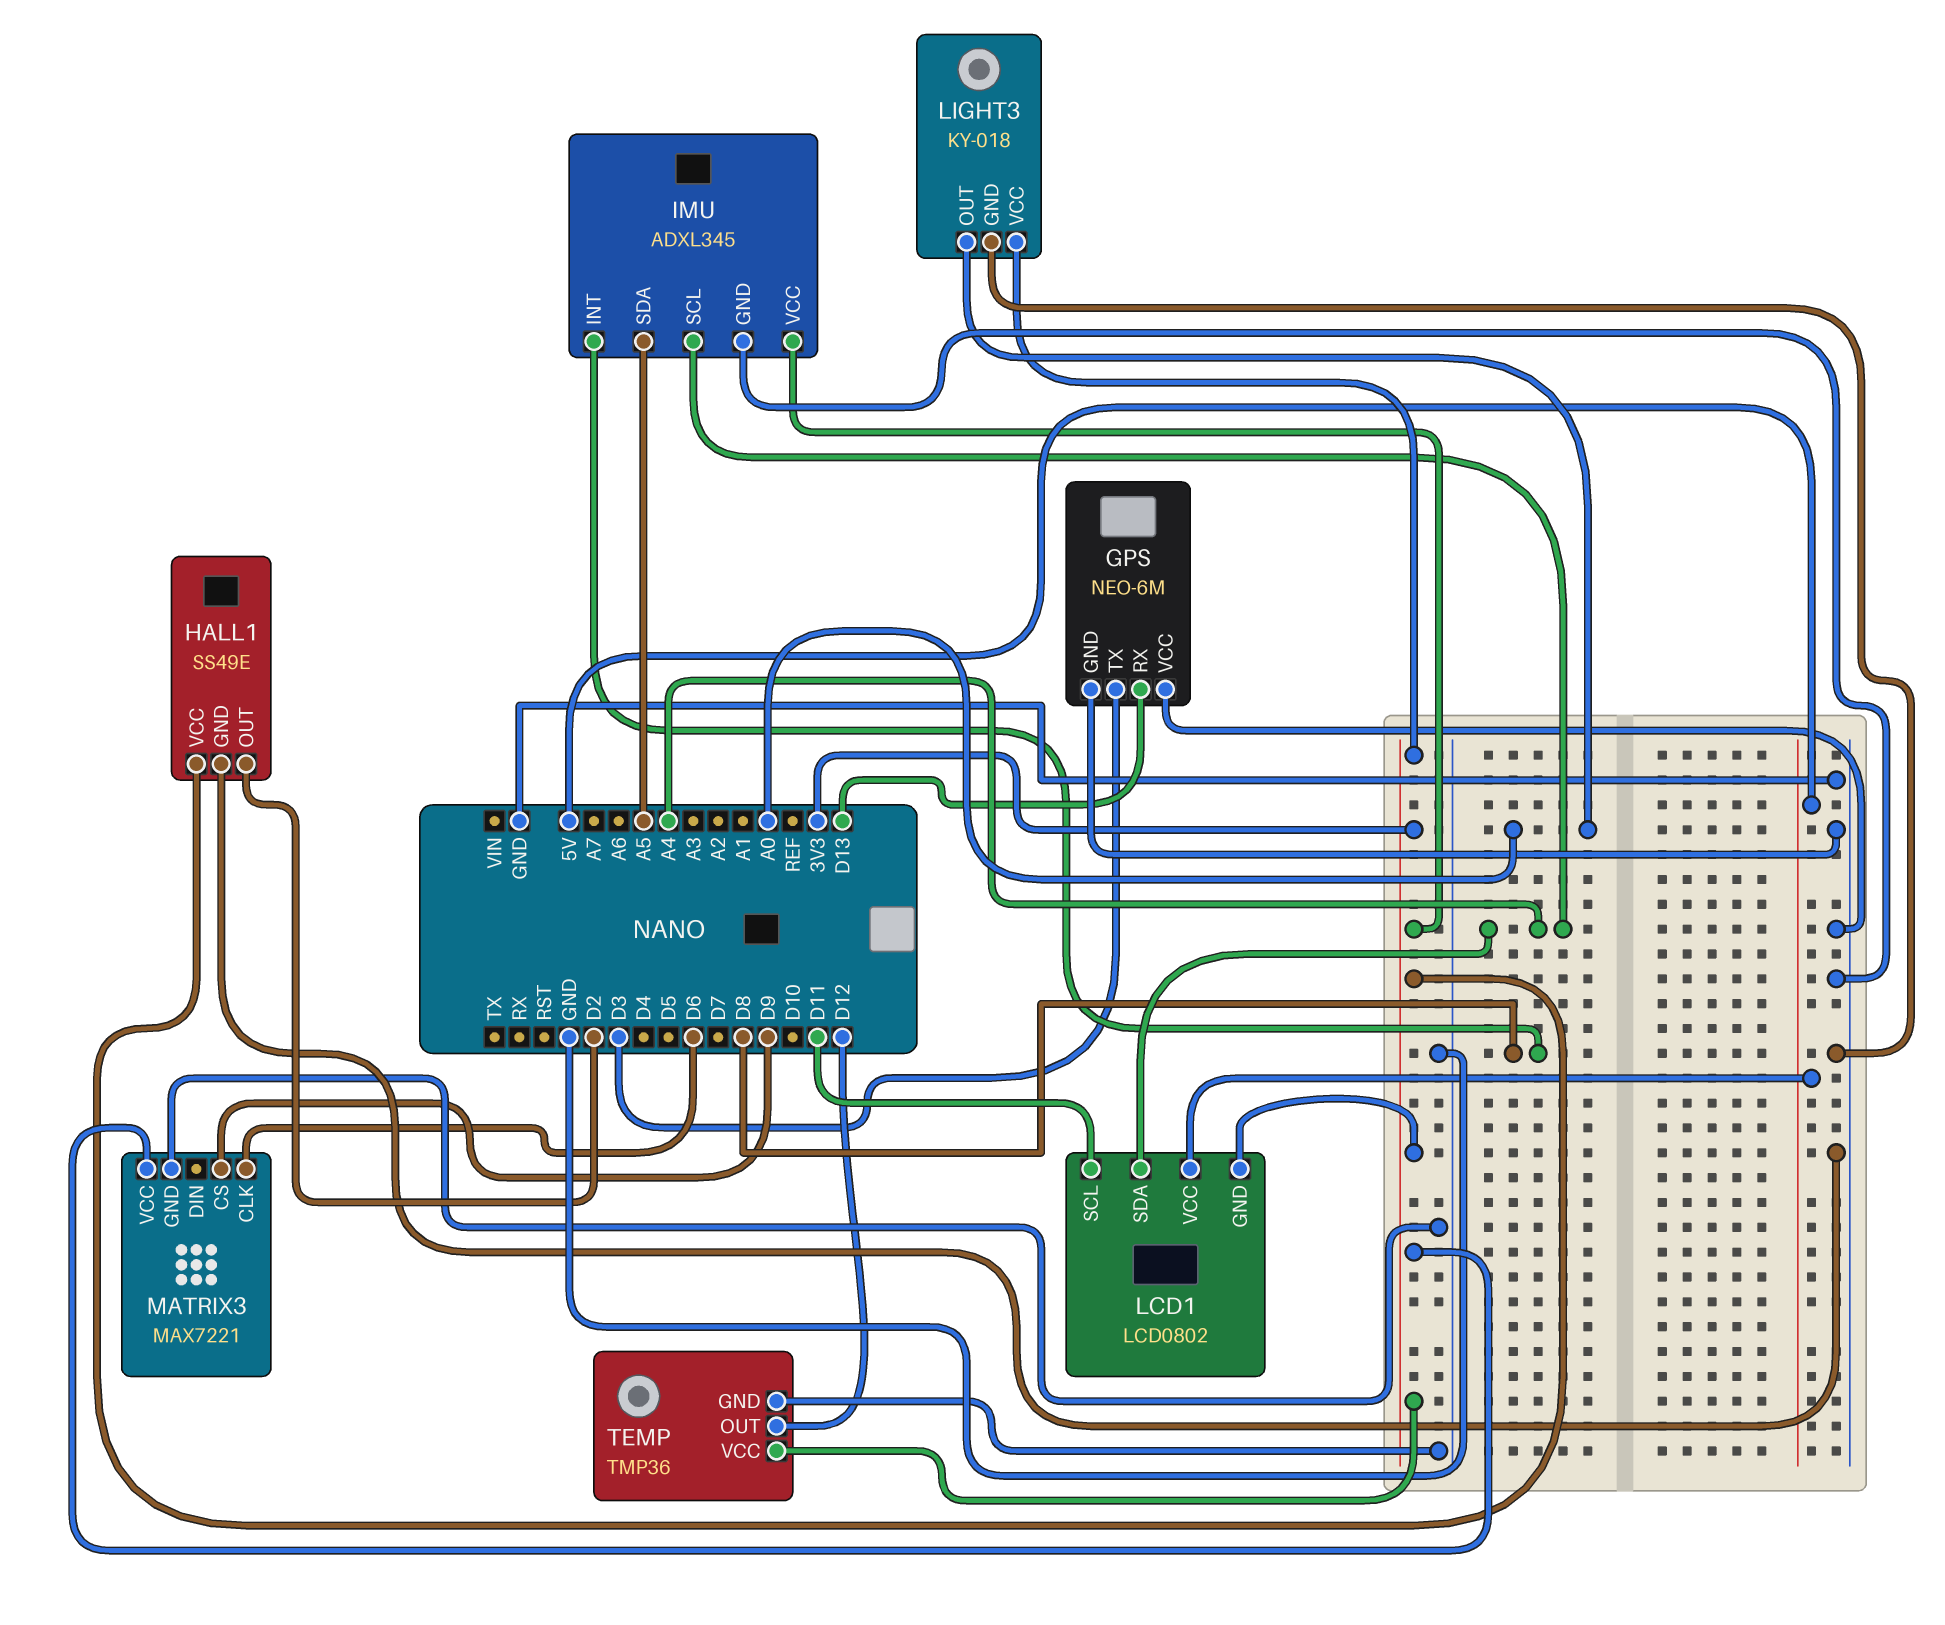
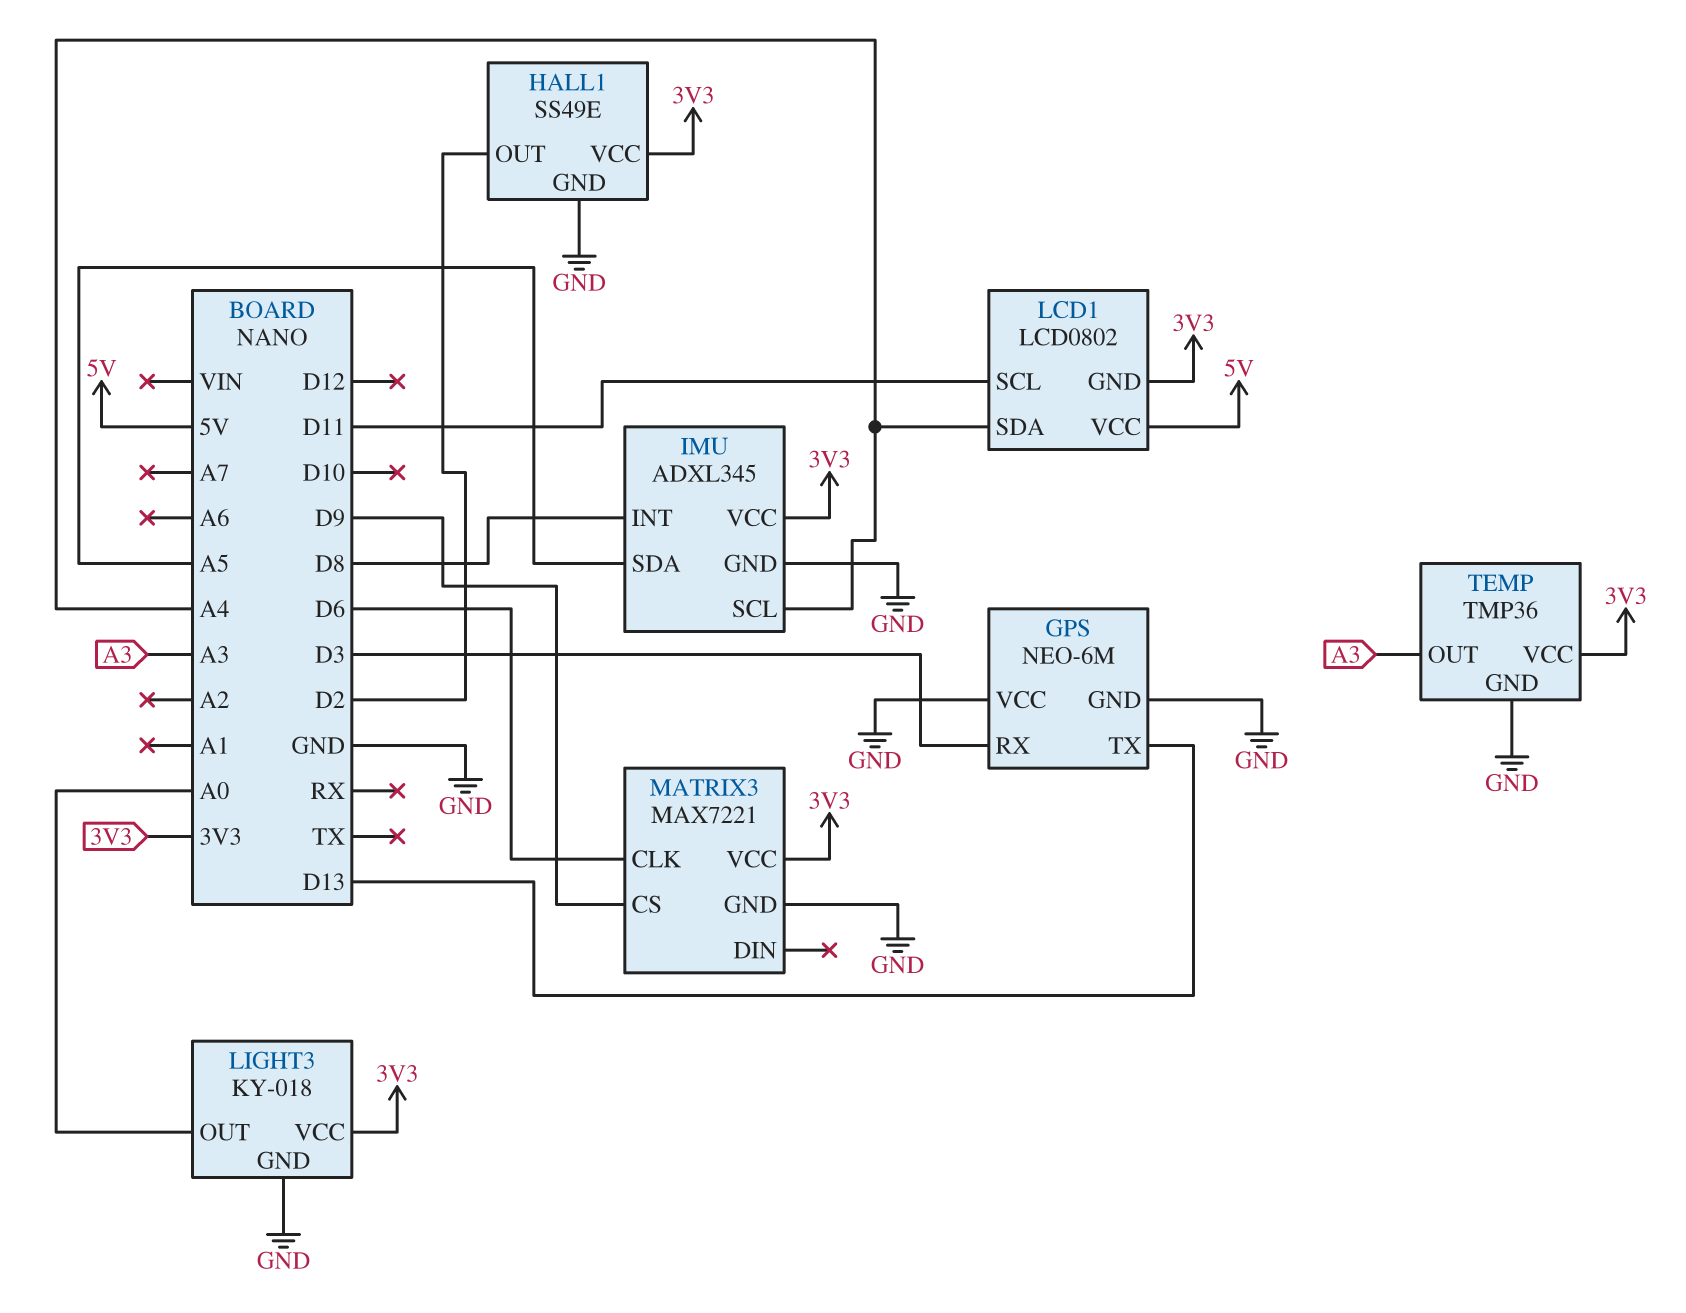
GPS pin RX: D13 -> D3
GPS pin TX: D3 -> D13
TEMP pin OUT: D12 -> A3

